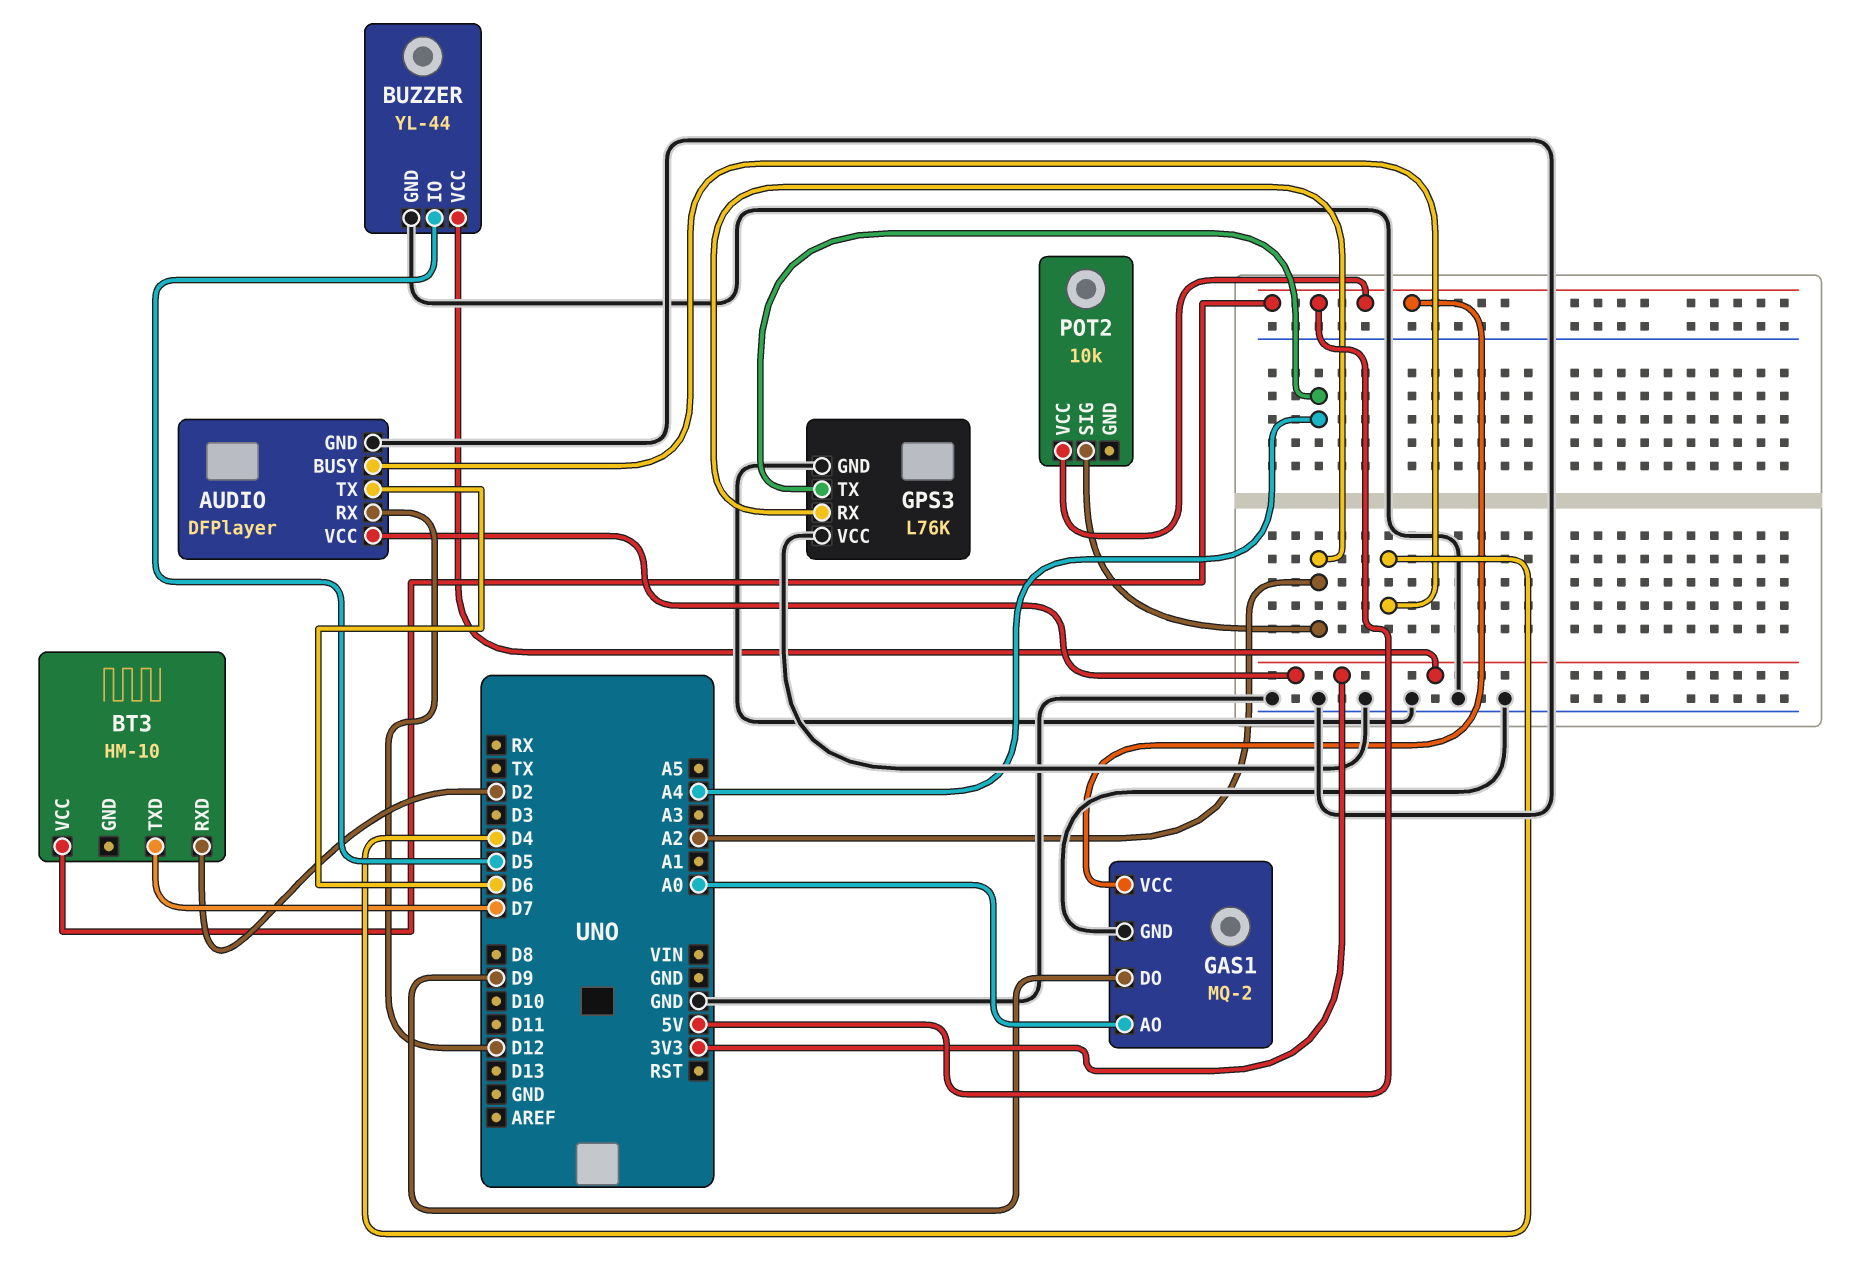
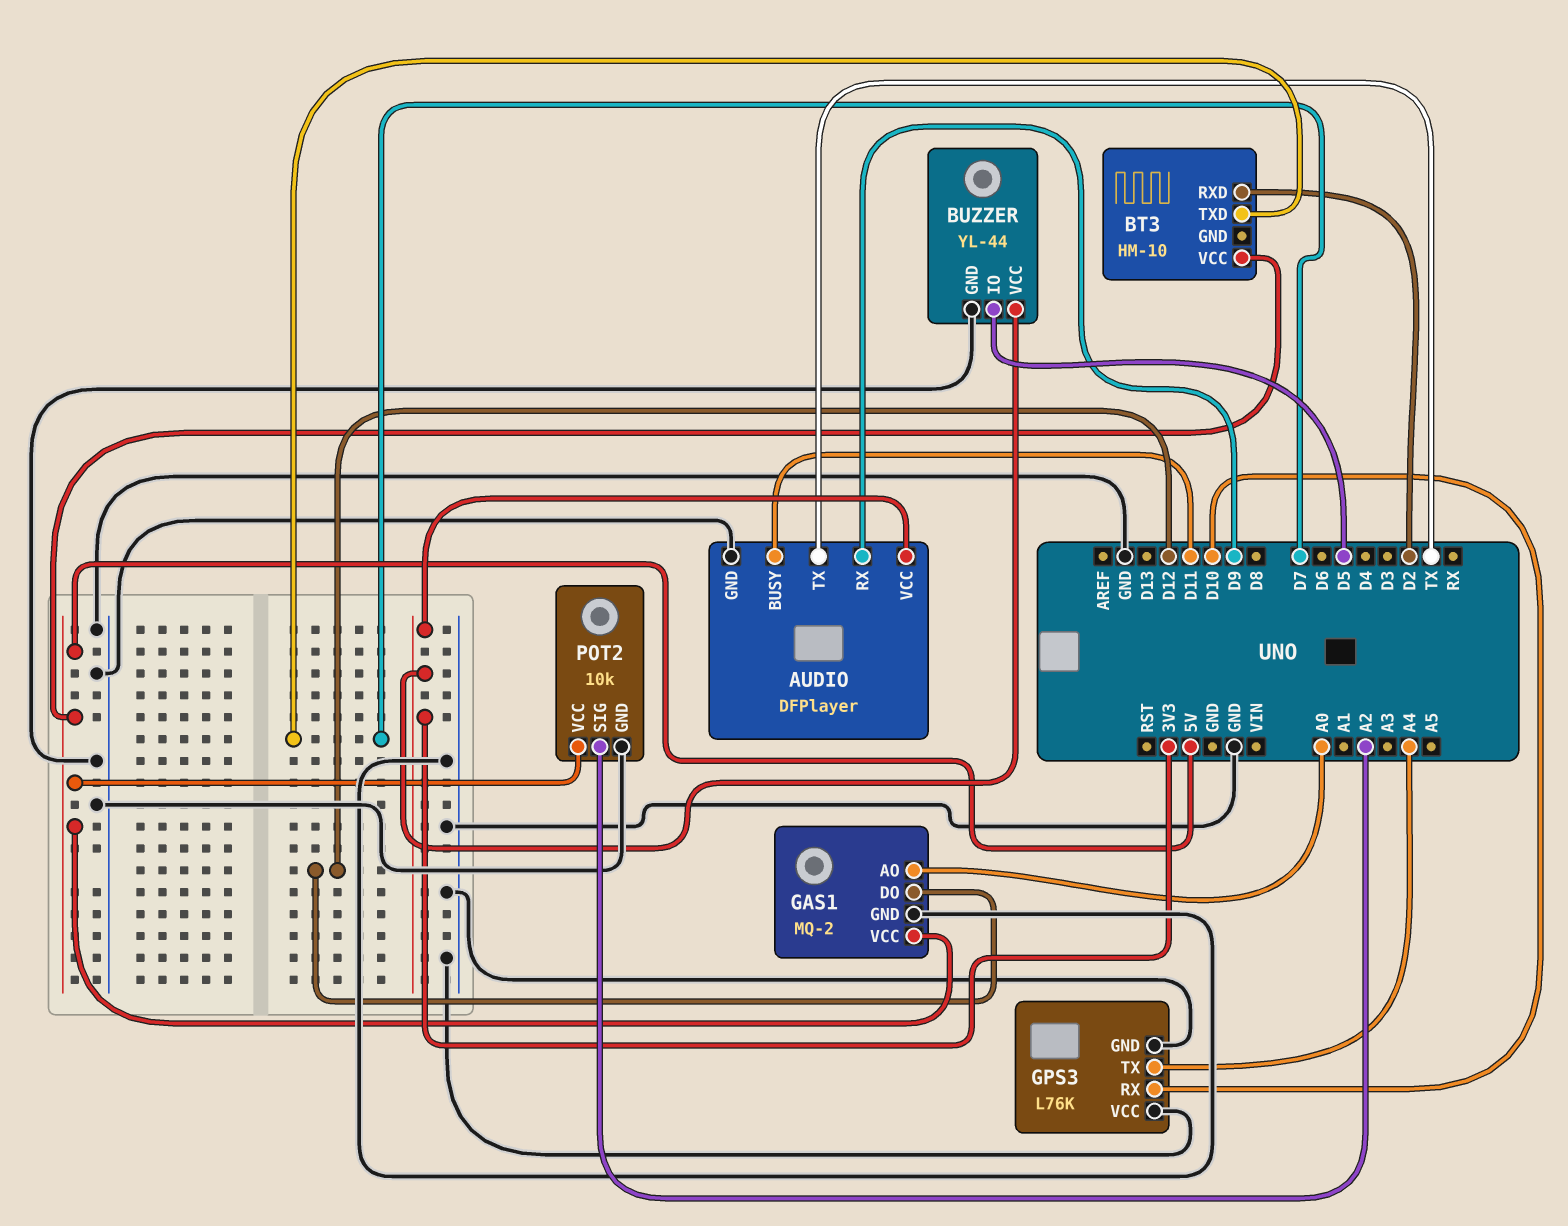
AUDIO pin BUSY: D4 -> D11
AUDIO pin RX: D12 -> D9
AUDIO pin TX: D6 -> TX
GAS1 pin DO: D9 -> D12
GPS3 pin RX: A2 -> D10
POT2 pin GND: none -> GND

